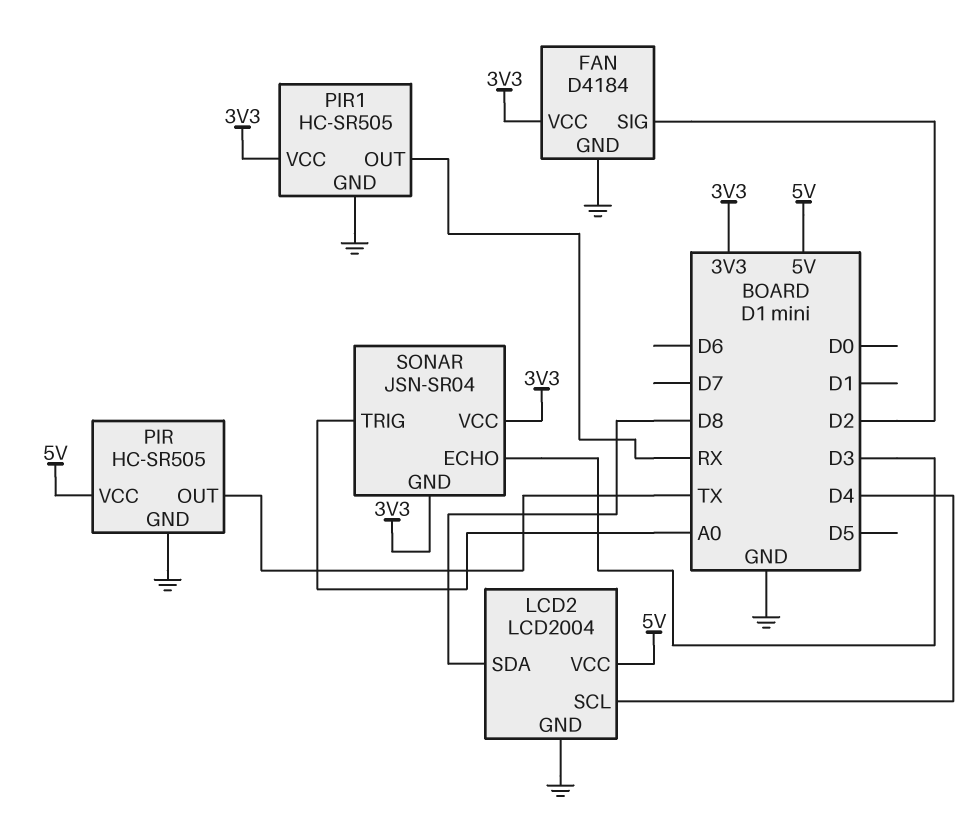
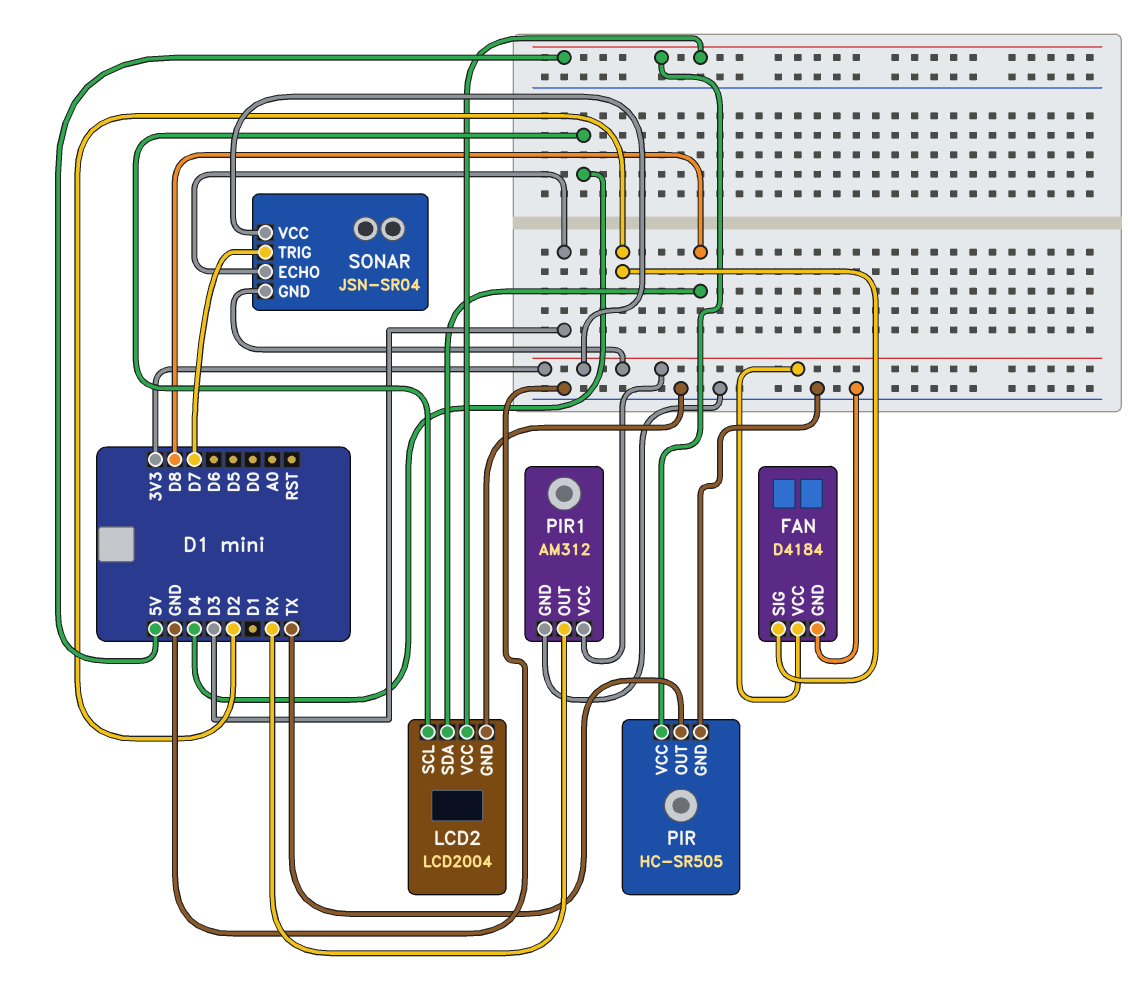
PIR1: HC-SR505 -> AM312
SONAR pin TRIG: A0 -> D7

